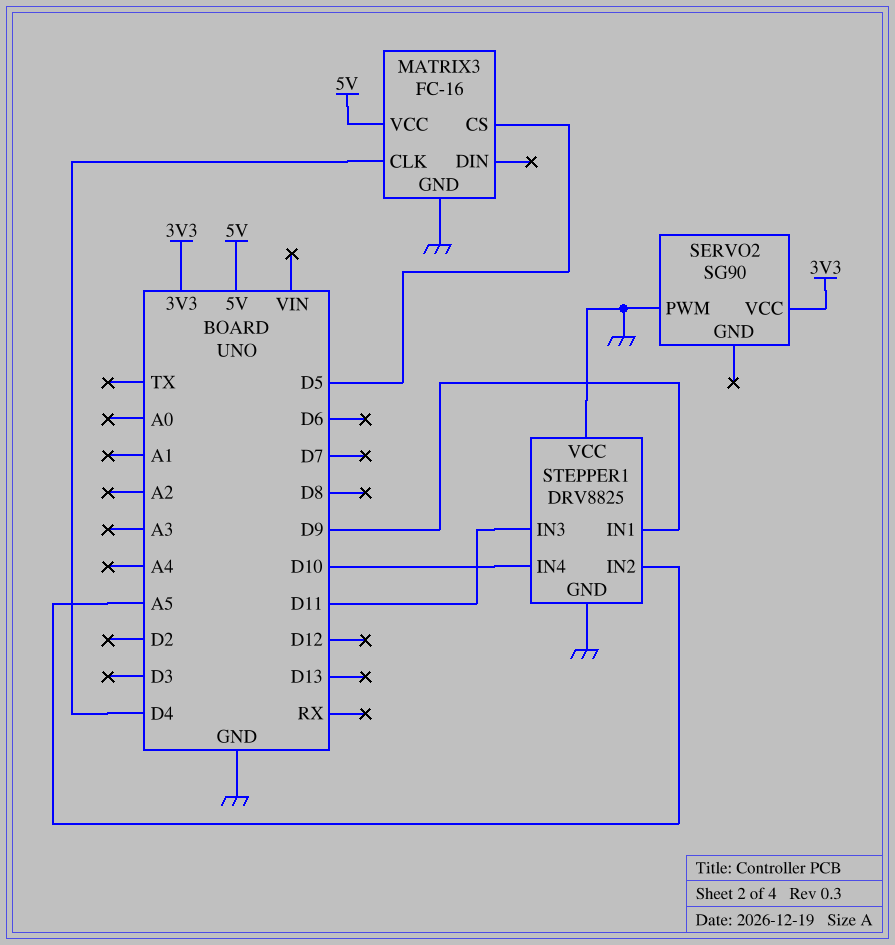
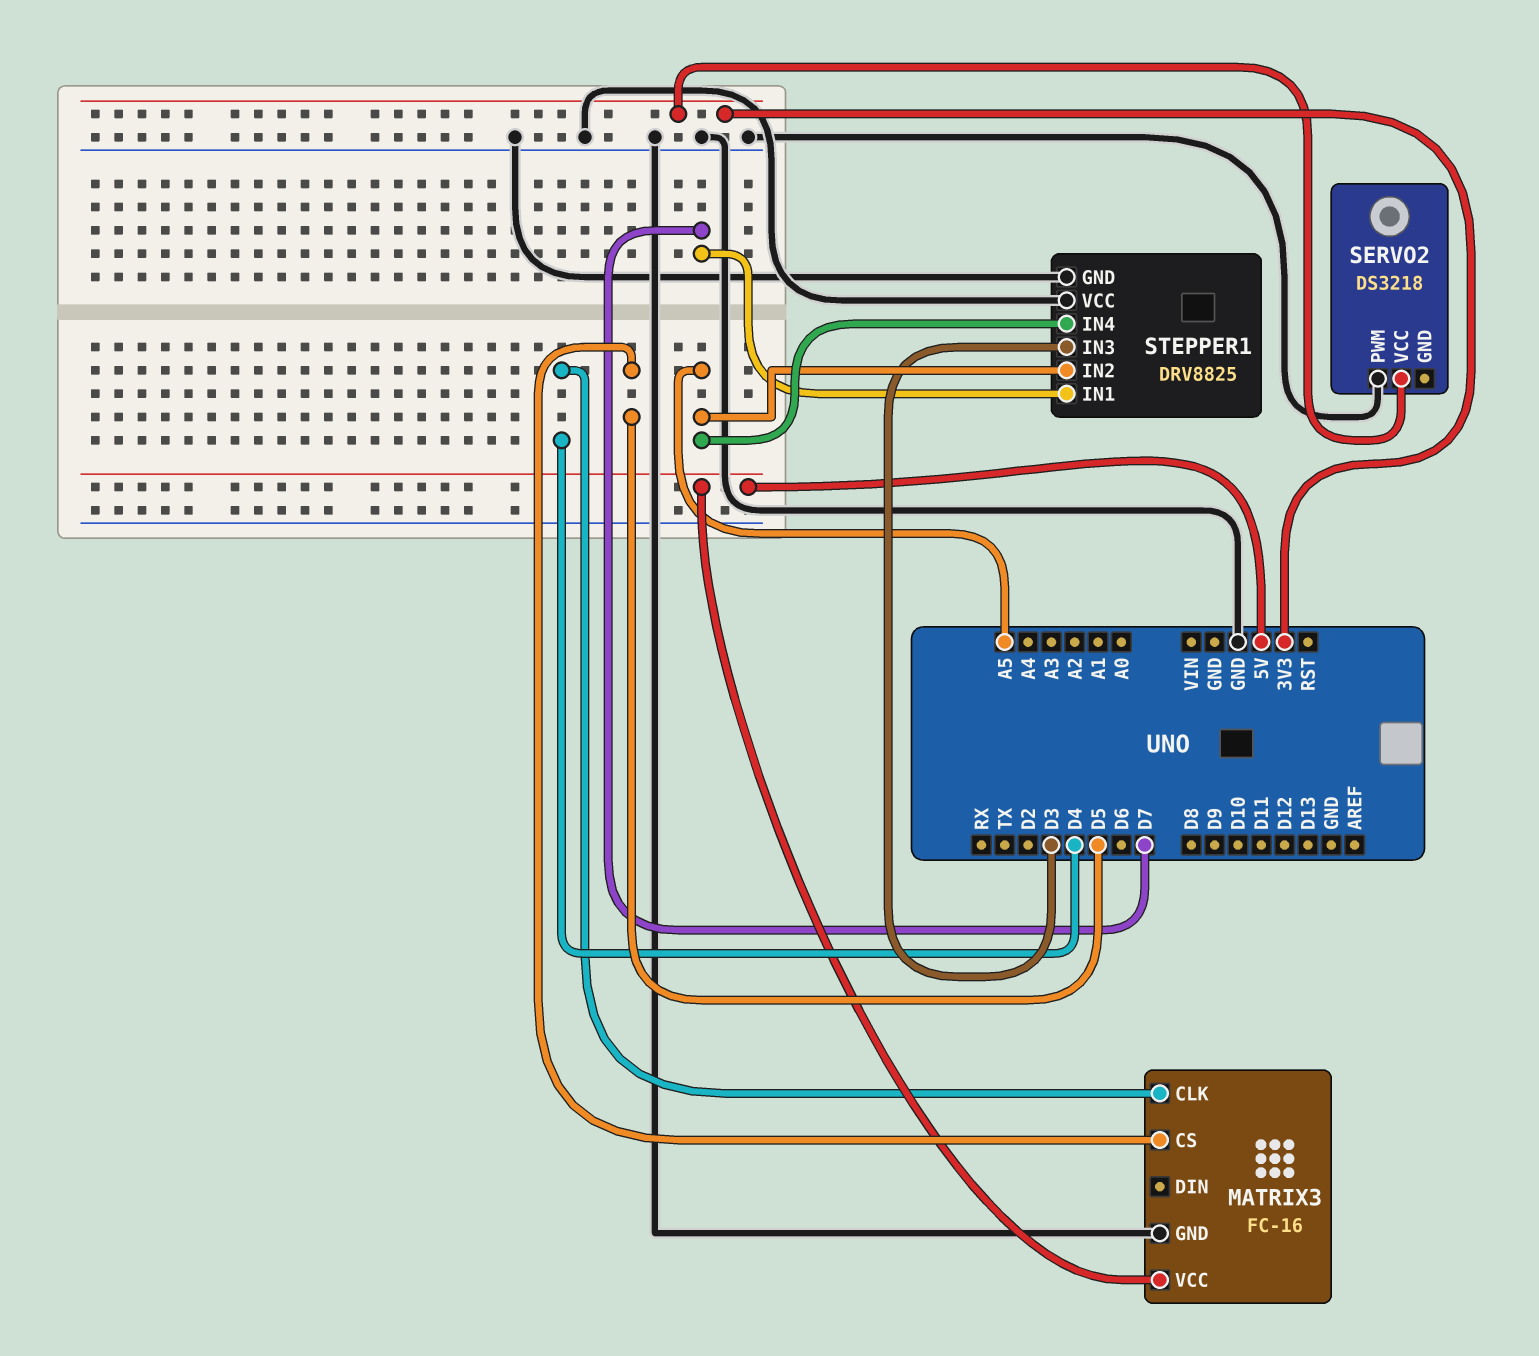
SERVO2: SG90 -> DS3218
STEPPER1 pin IN1: D9 -> D7
STEPPER1 pin IN3: D11 -> D3
STEPPER1 pin IN4: D10 -> A5

